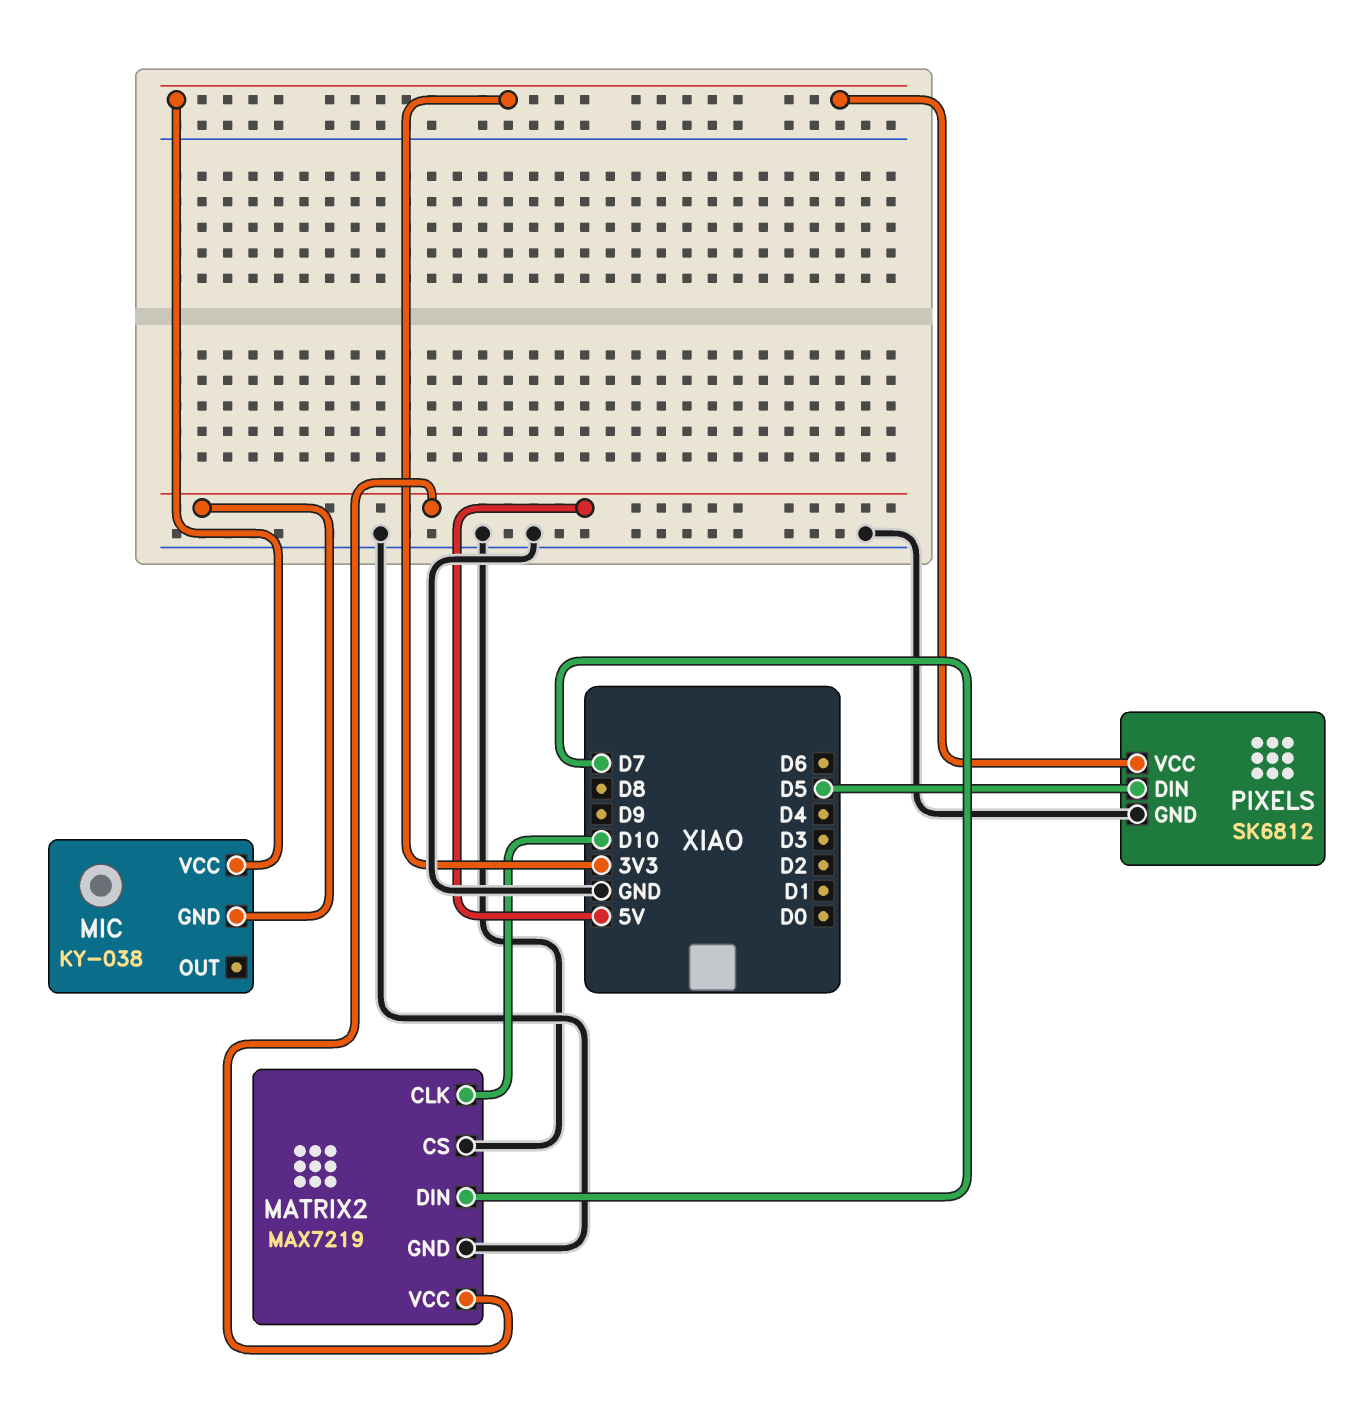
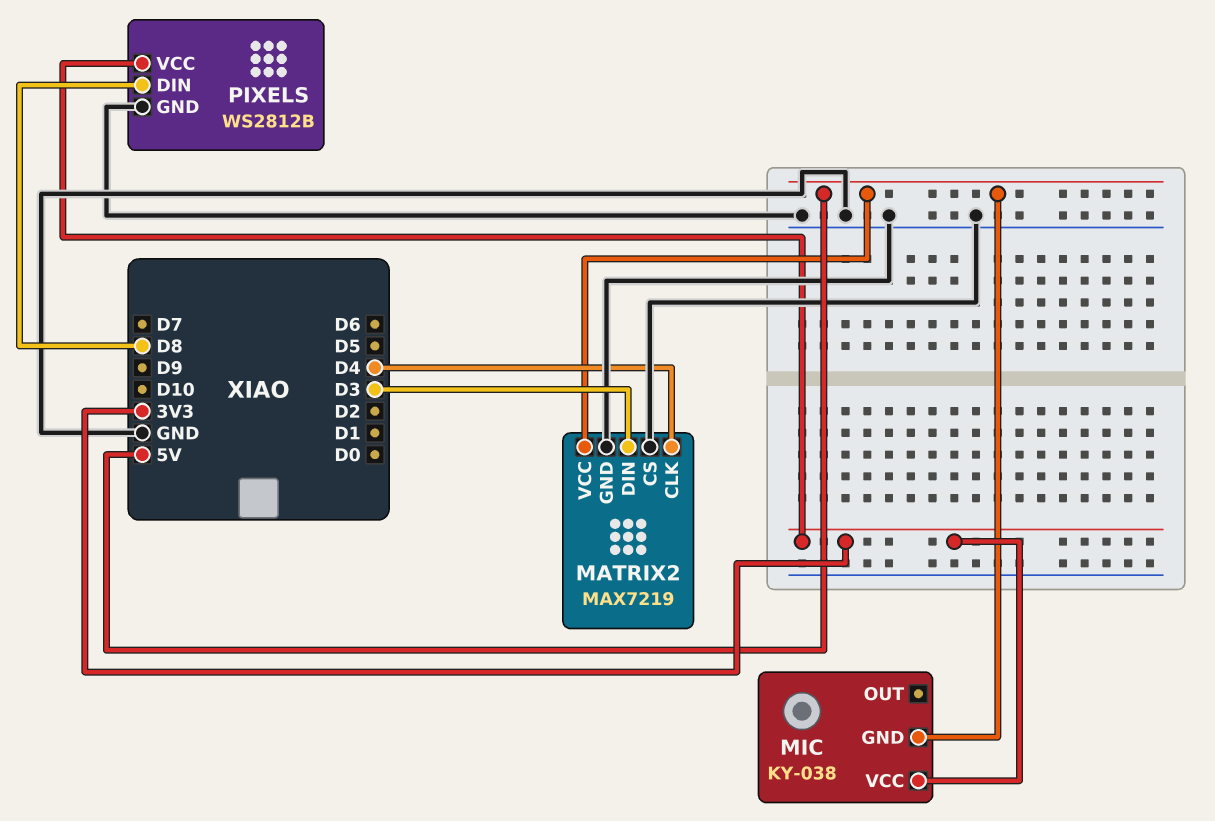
MATRIX2 pin CLK: D10 -> D4
MATRIX2 pin DIN: D7 -> D3
PIXELS: SK6812 -> WS2812B
PIXELS pin DIN: D5 -> D8

